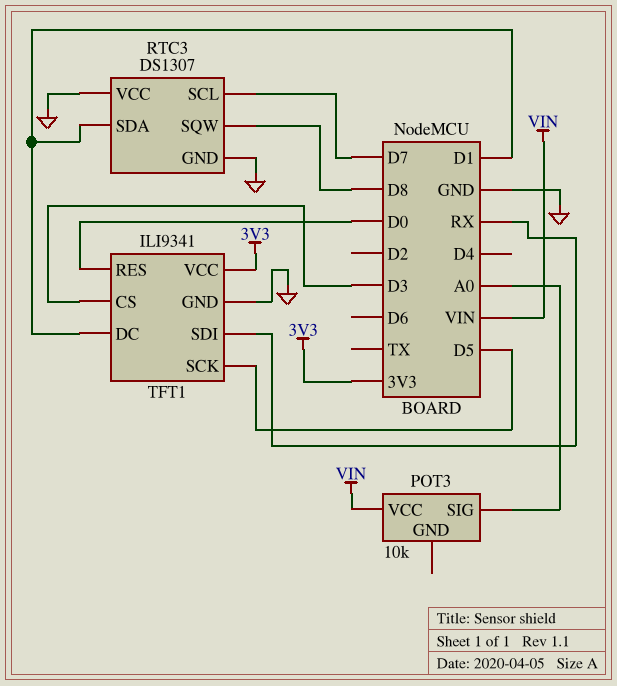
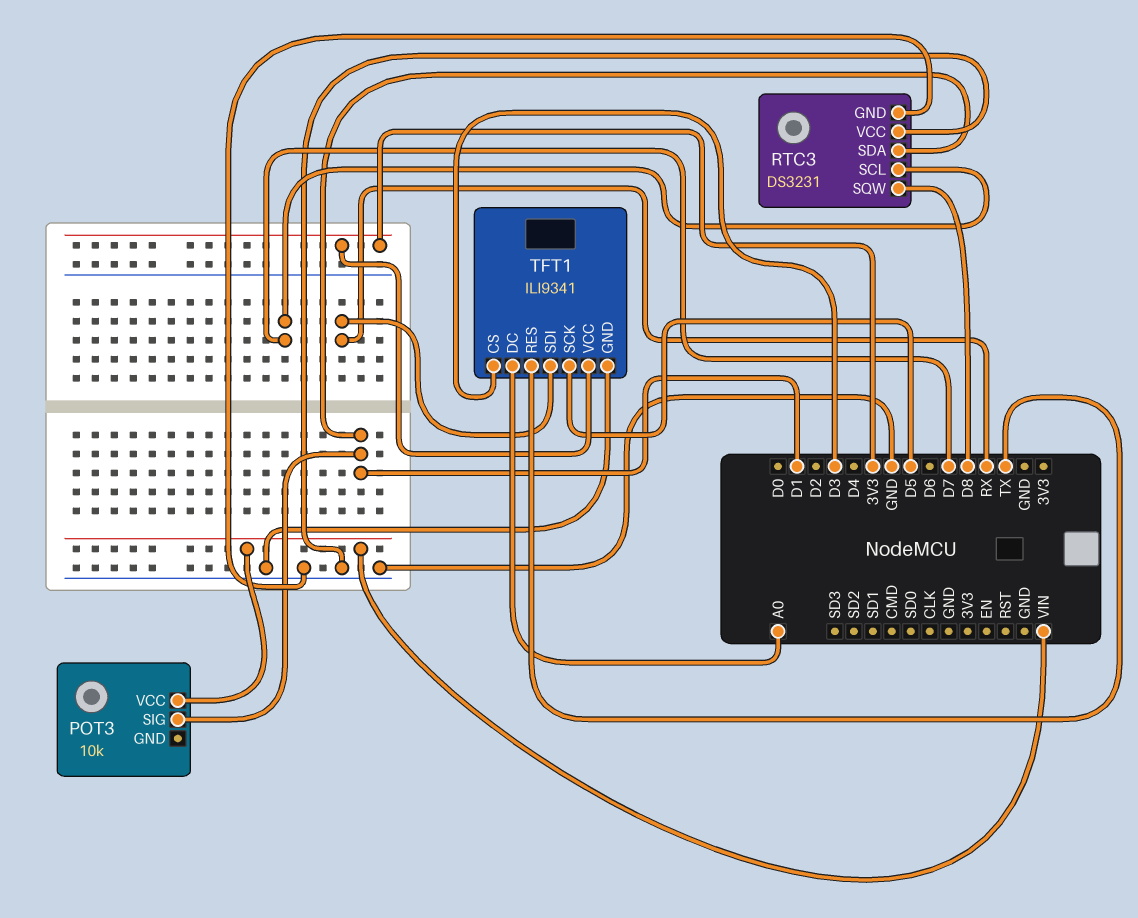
POT3 pin SIG: A0 -> D1
RTC3: DS1307 -> DS3231
TFT1 pin DC: D1 -> A0
TFT1 pin RES: D0 -> TX

